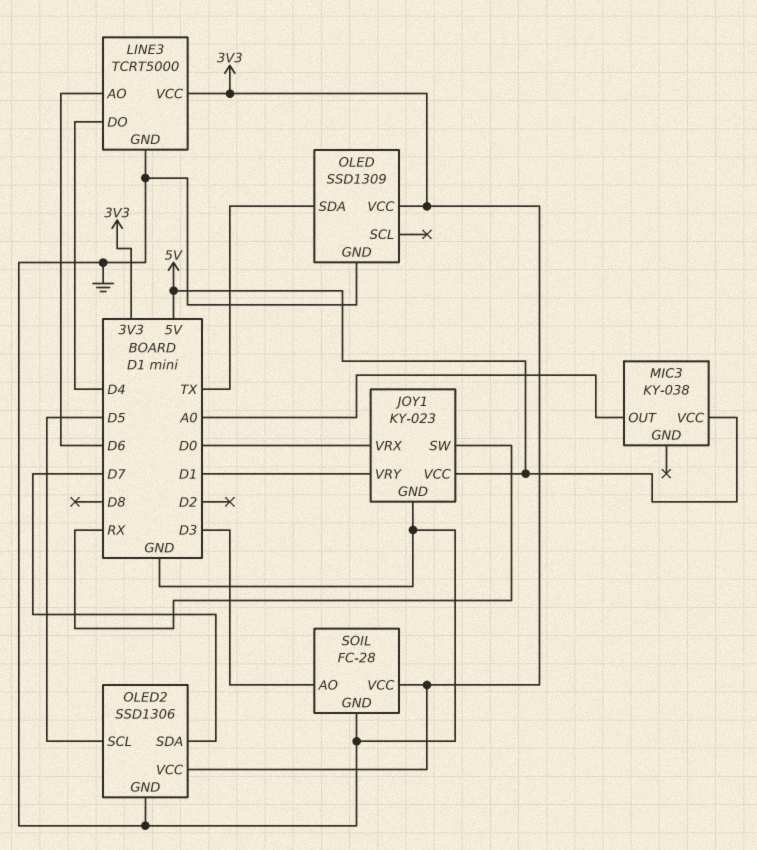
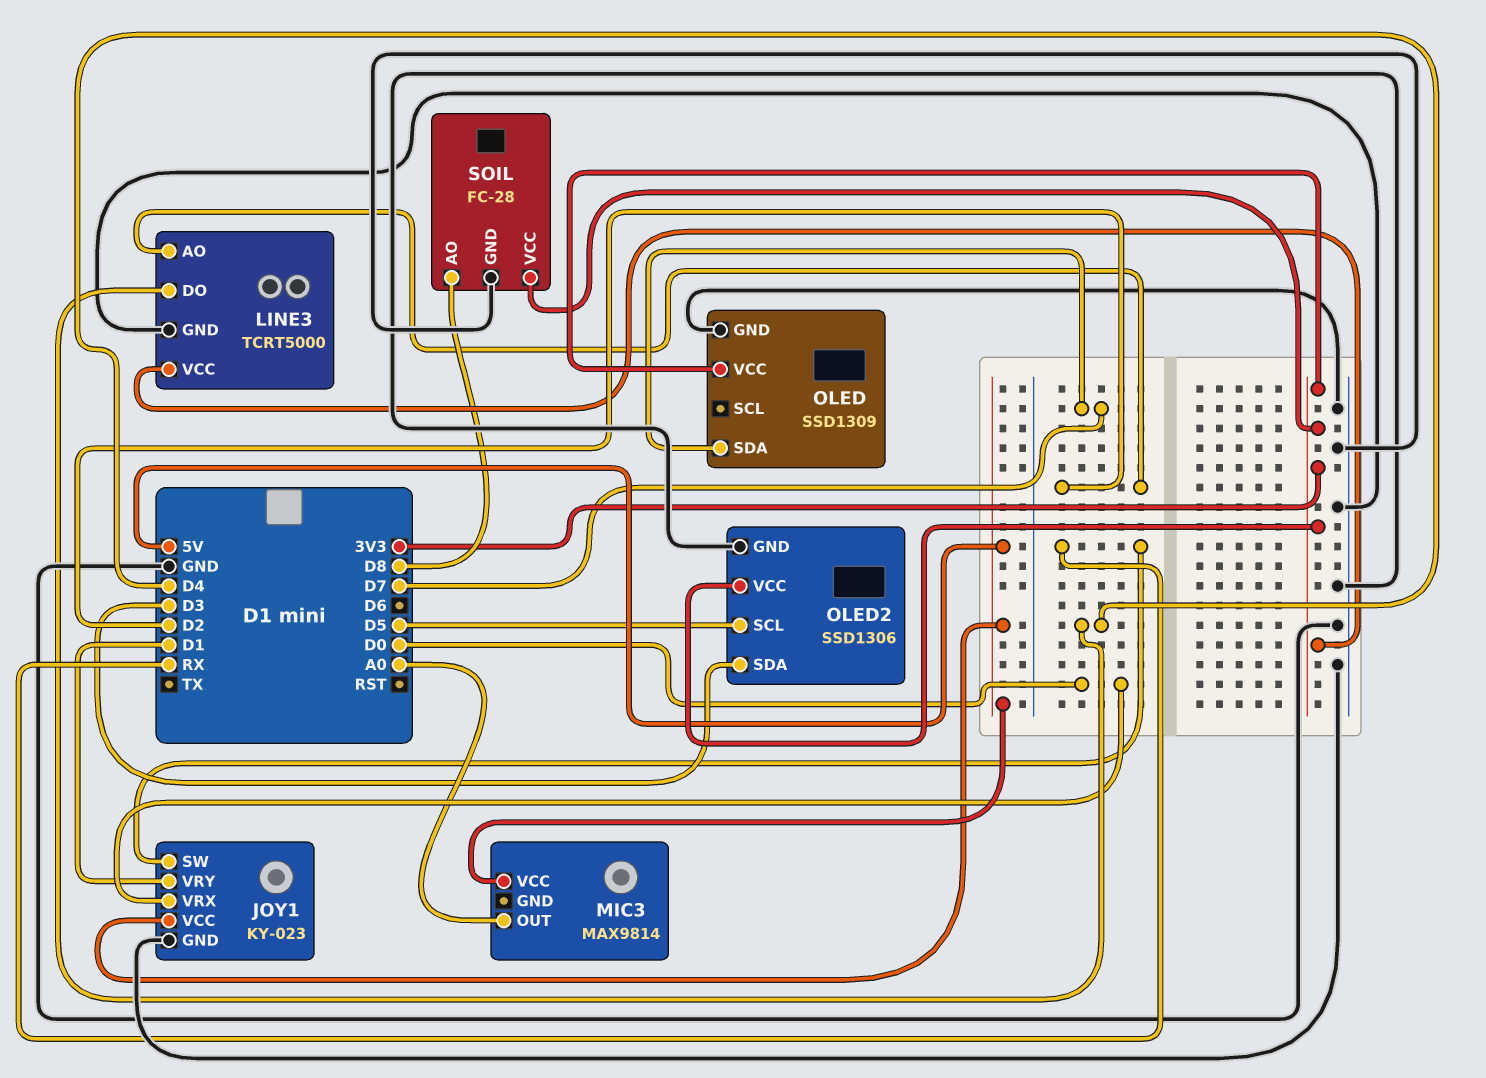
LINE3 pin AO: D6 -> D2
MIC3: KY-038 -> MAX9814
OLED pin SDA: TX -> D7
OLED2 pin SDA: D7 -> D3
SOIL pin AO: D3 -> D8

